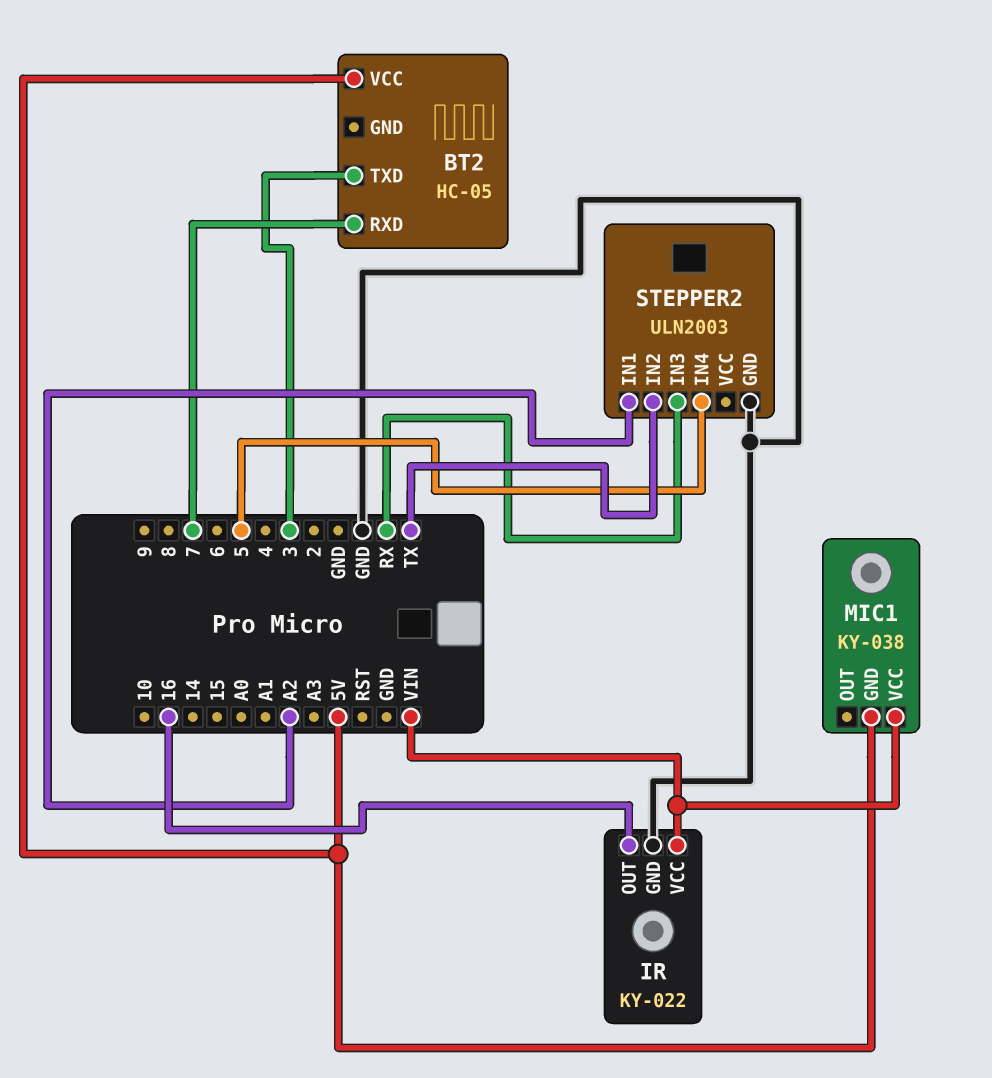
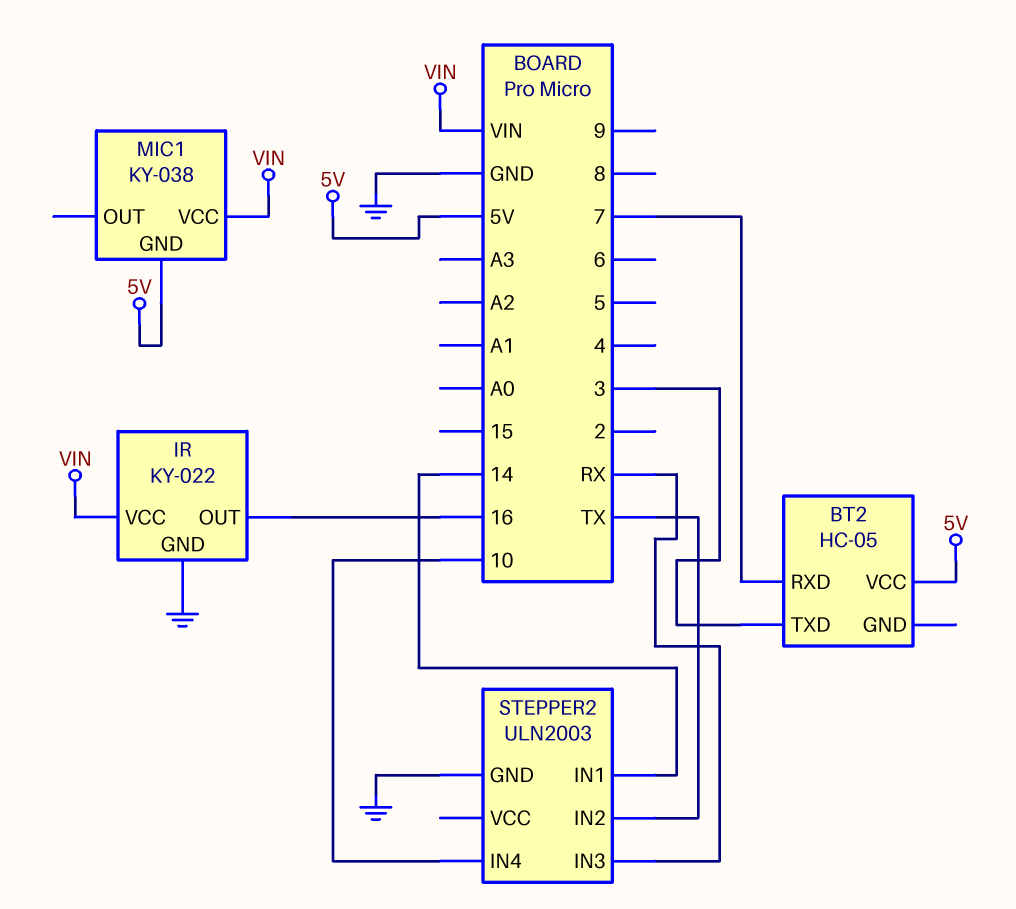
STEPPER2 pin IN1: A2 -> 14
STEPPER2 pin IN4: 5 -> 10

